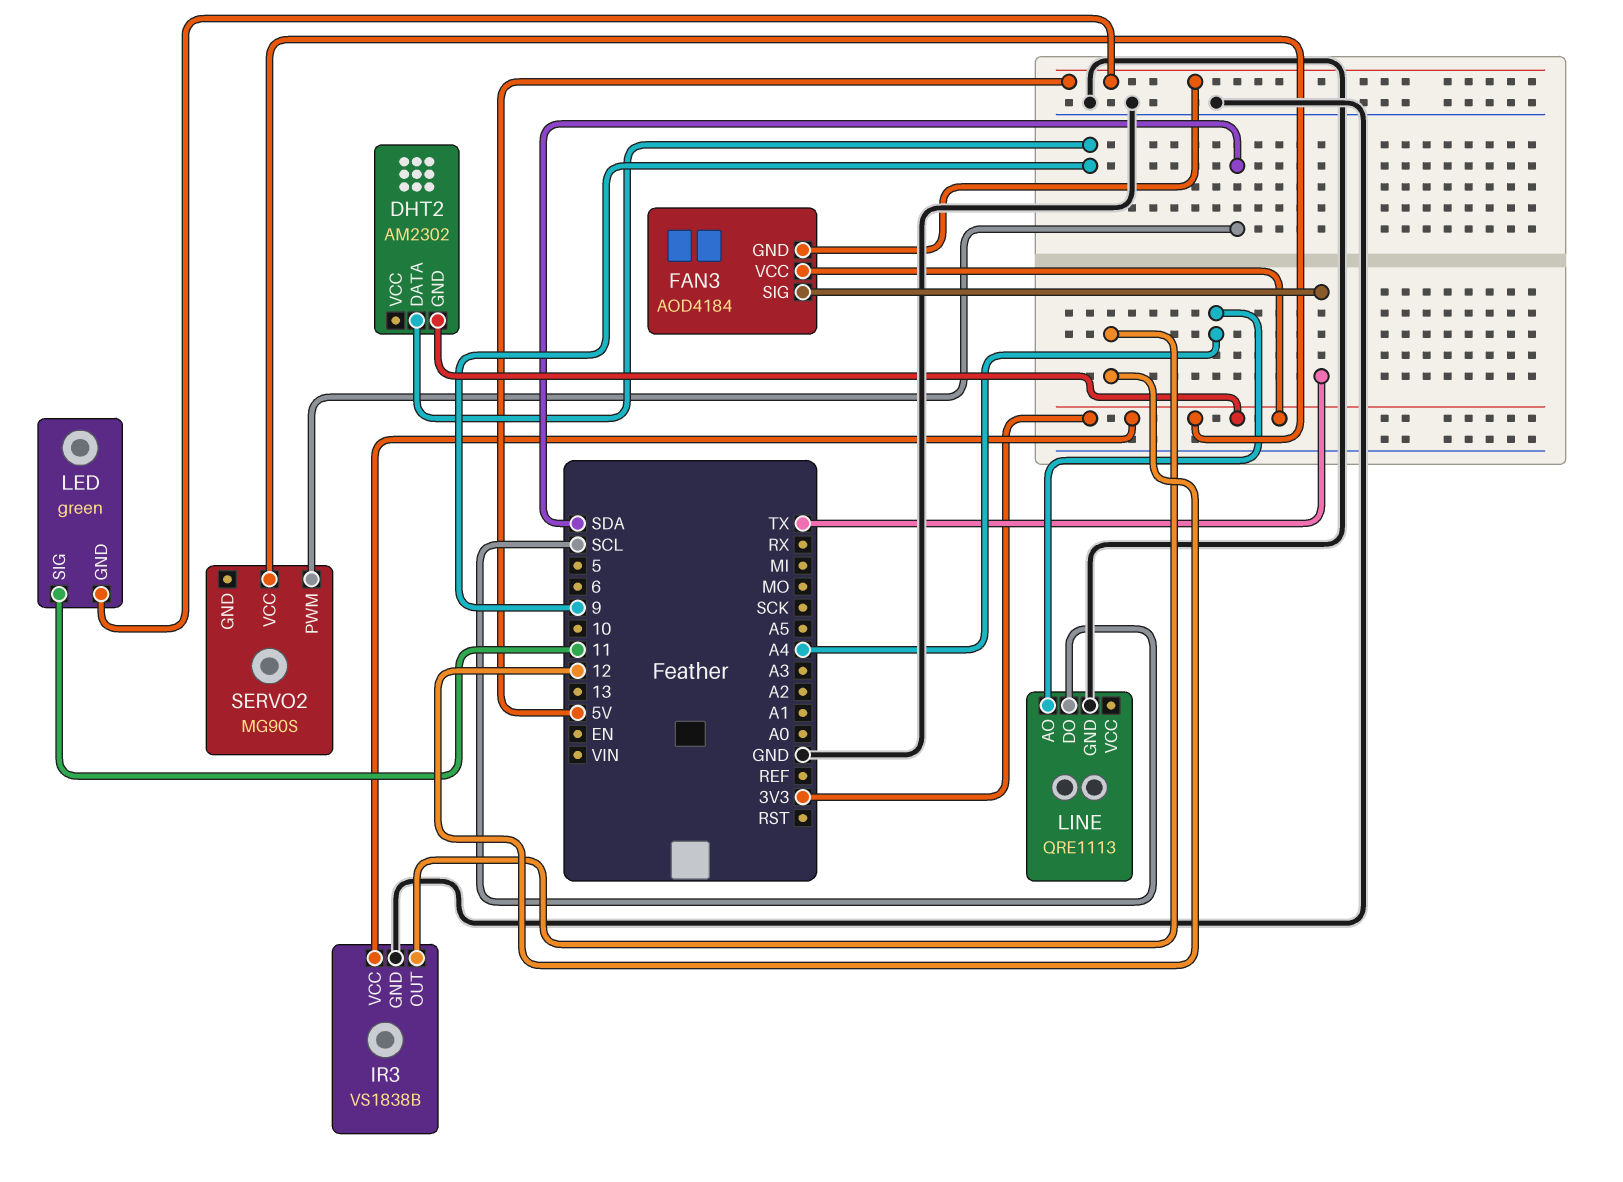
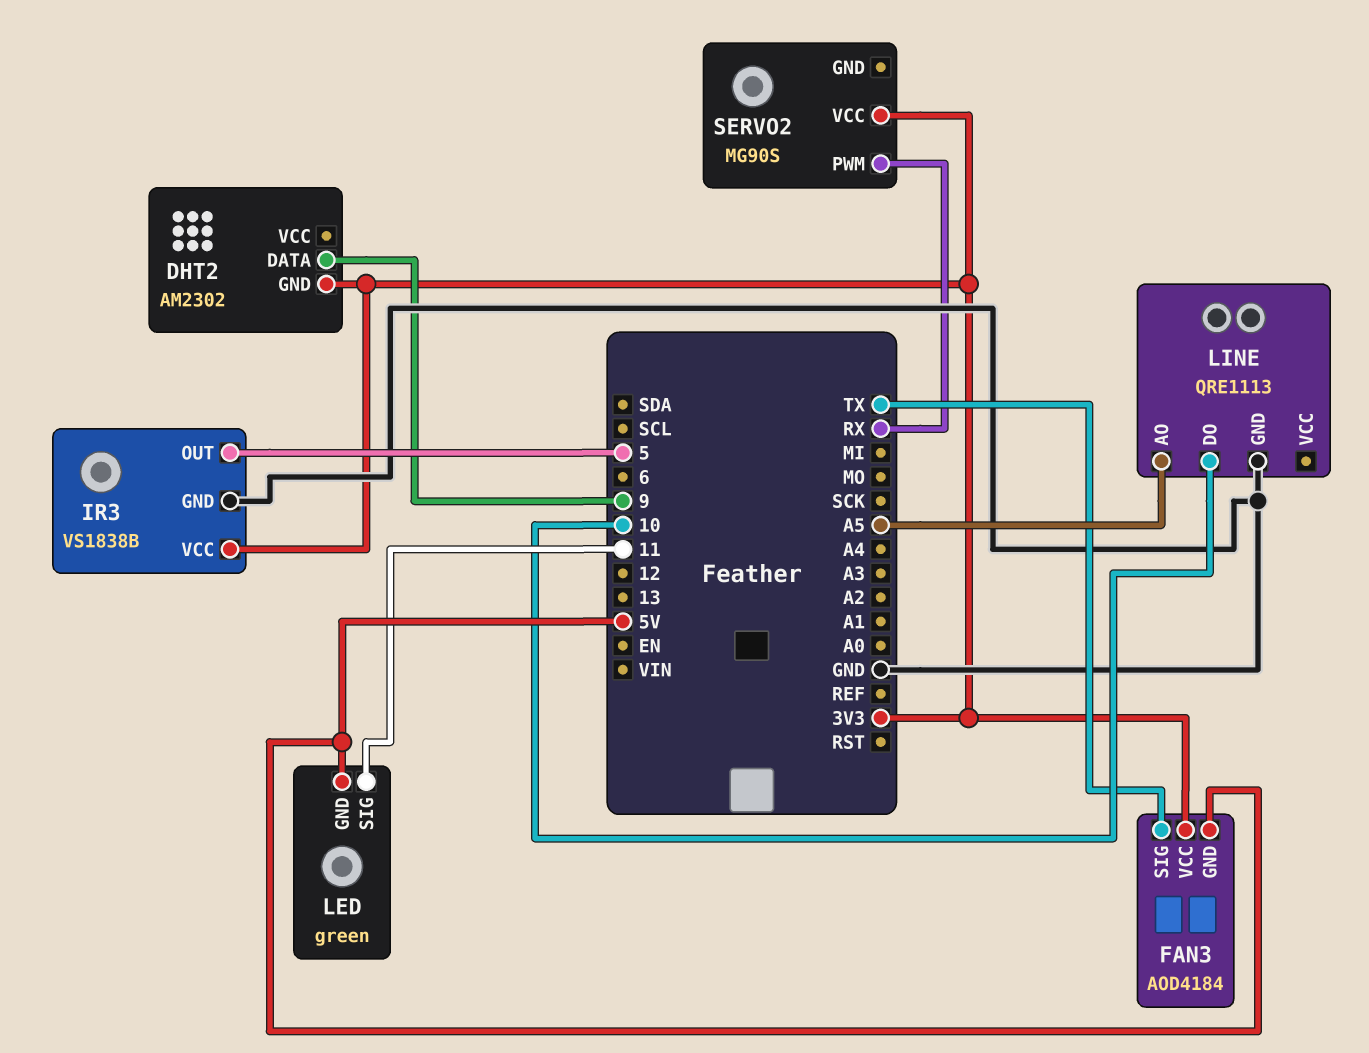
IR3 pin OUT: 12 -> 5
LINE pin AO: A4 -> A5
LINE pin DO: SCL -> 10
SERVO2 pin PWM: SDA -> RX

